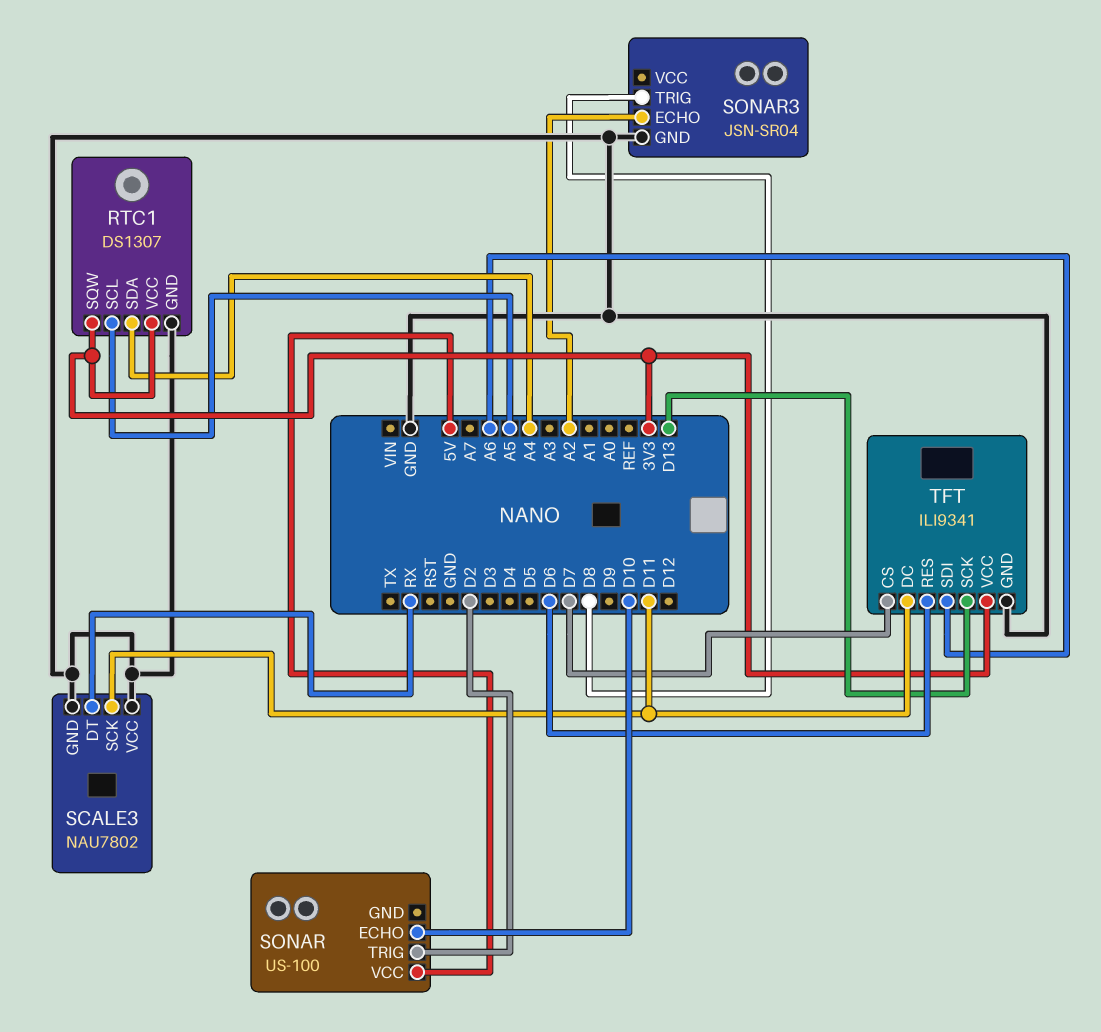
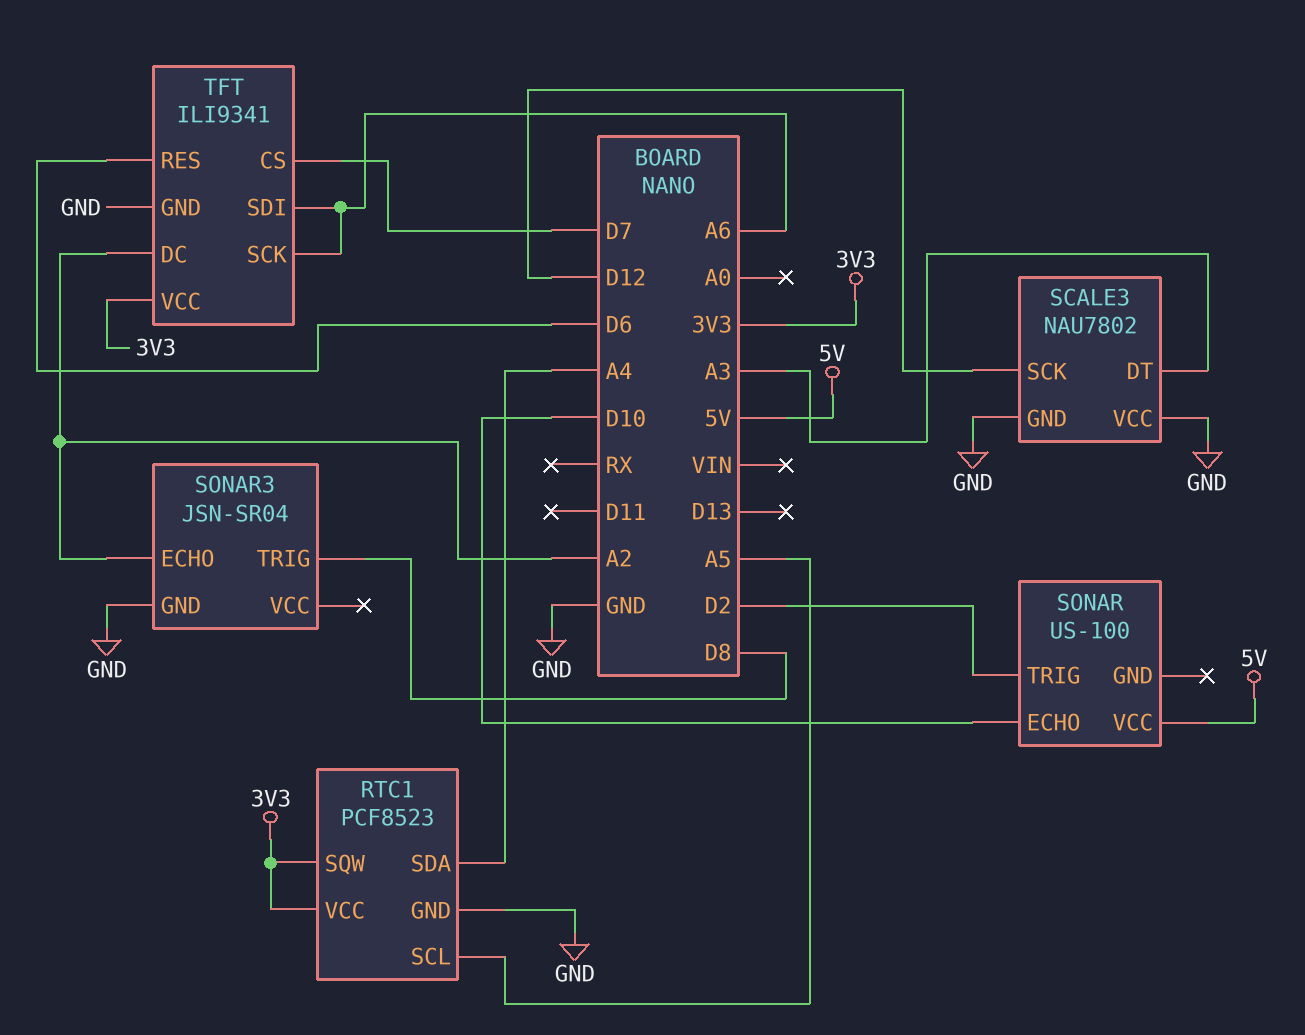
RTC1: DS1307 -> PCF8523
SCALE3 pin DT: RX -> A3
SCALE3 pin SCK: D11 -> D12
TFT pin DC: D11 -> A2
TFT pin SCK: D13 -> A6

